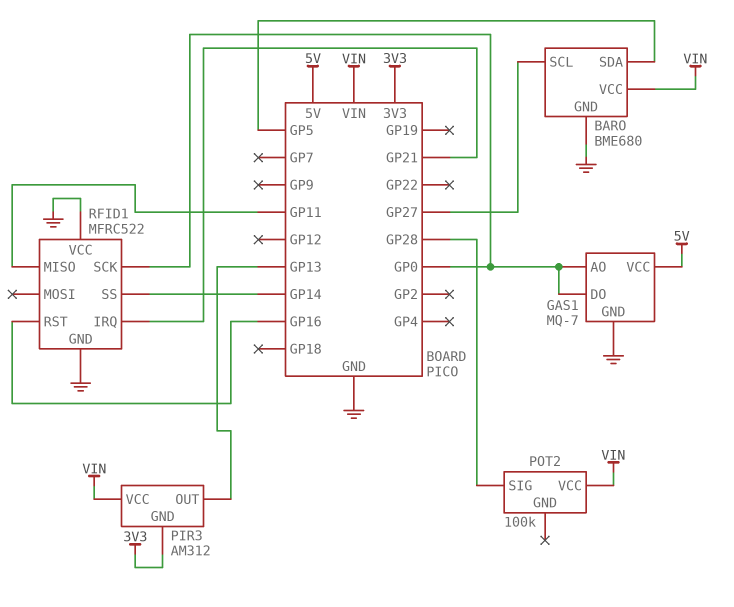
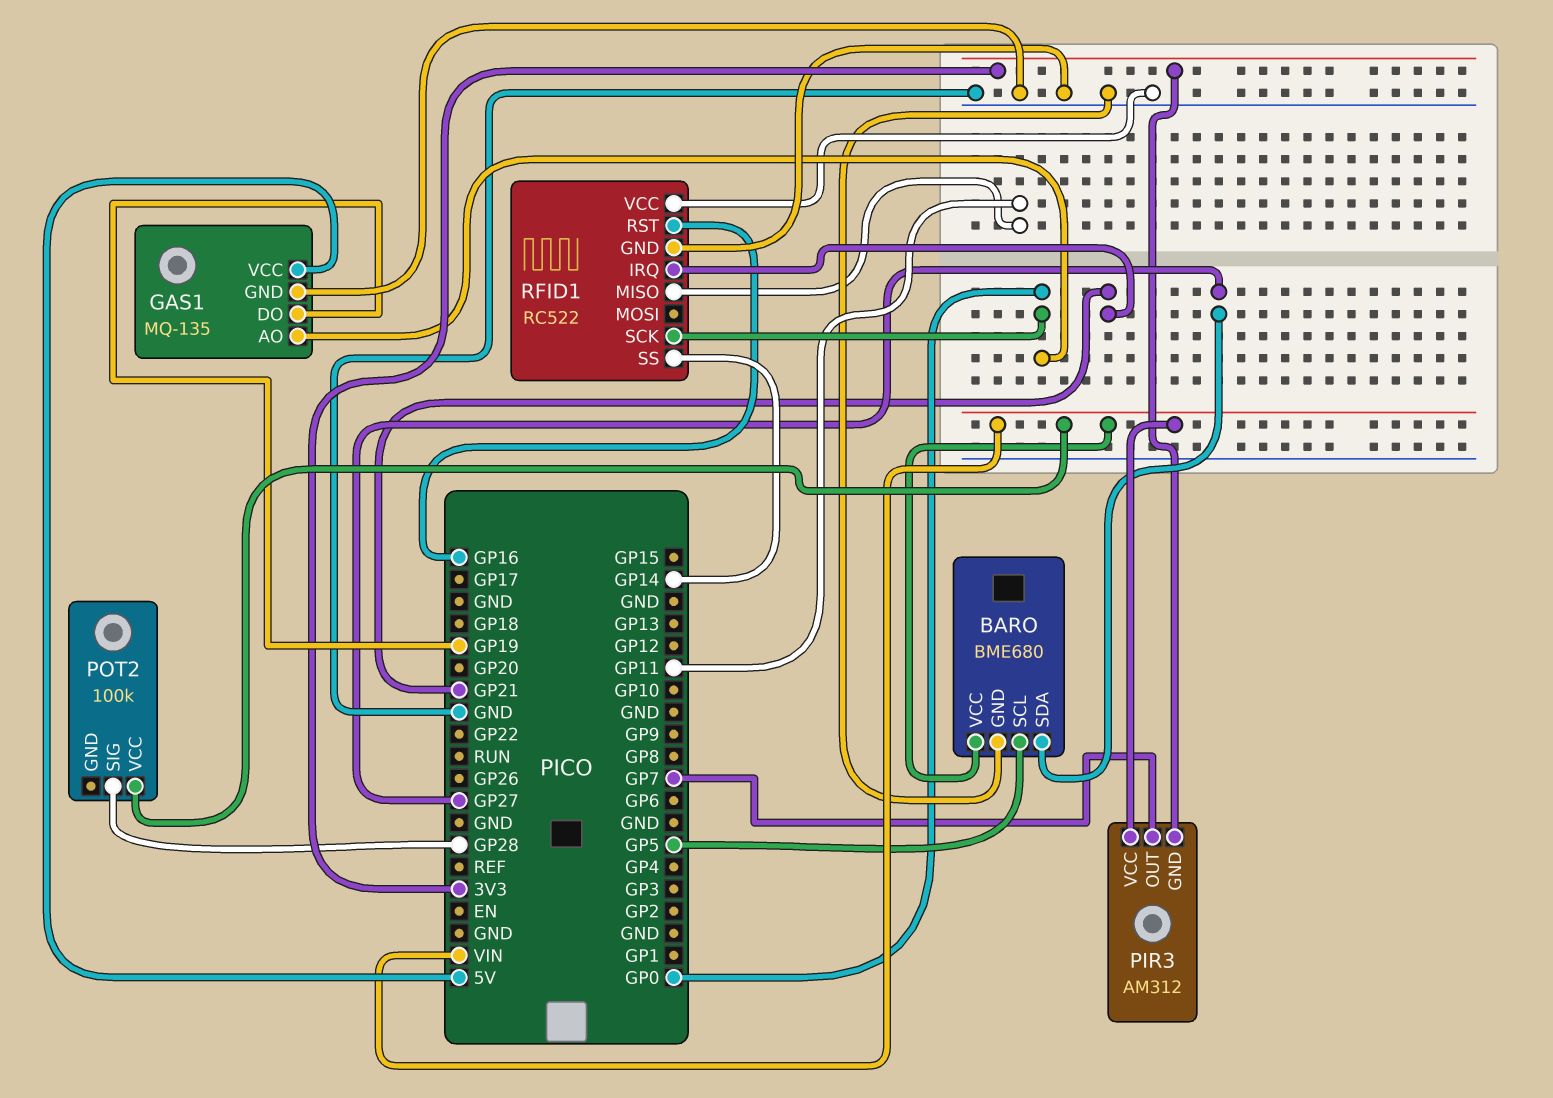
BARO pin SCL: GP27 -> GP5
BARO pin SDA: GP5 -> GP27
GAS1: MQ-7 -> MQ-135
GAS1 pin DO: GP0 -> GP19
PIR3 pin OUT: GP13 -> GP7
RFID1: MFRC522 -> RC522

